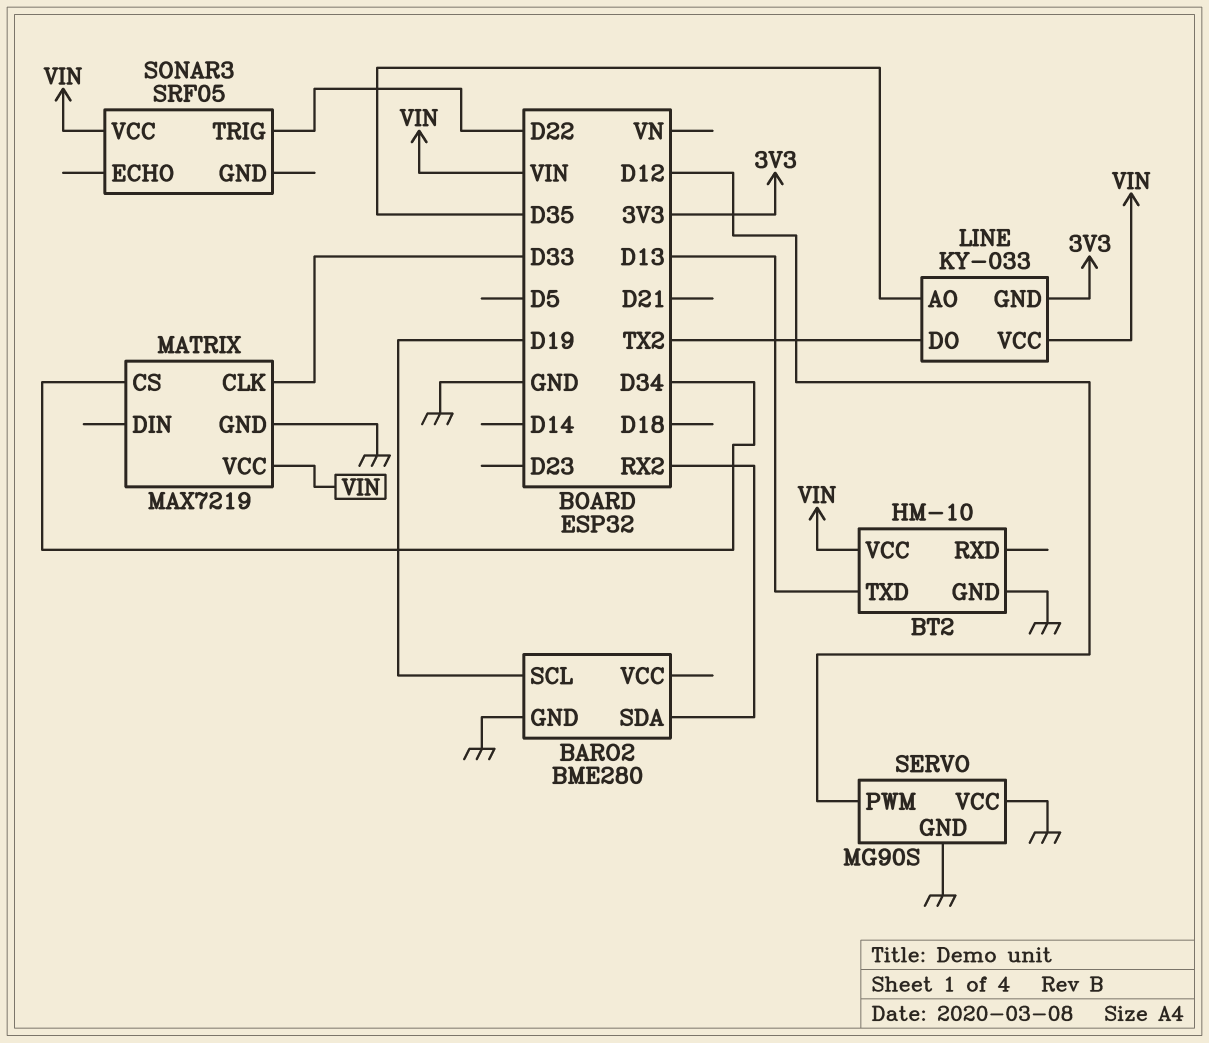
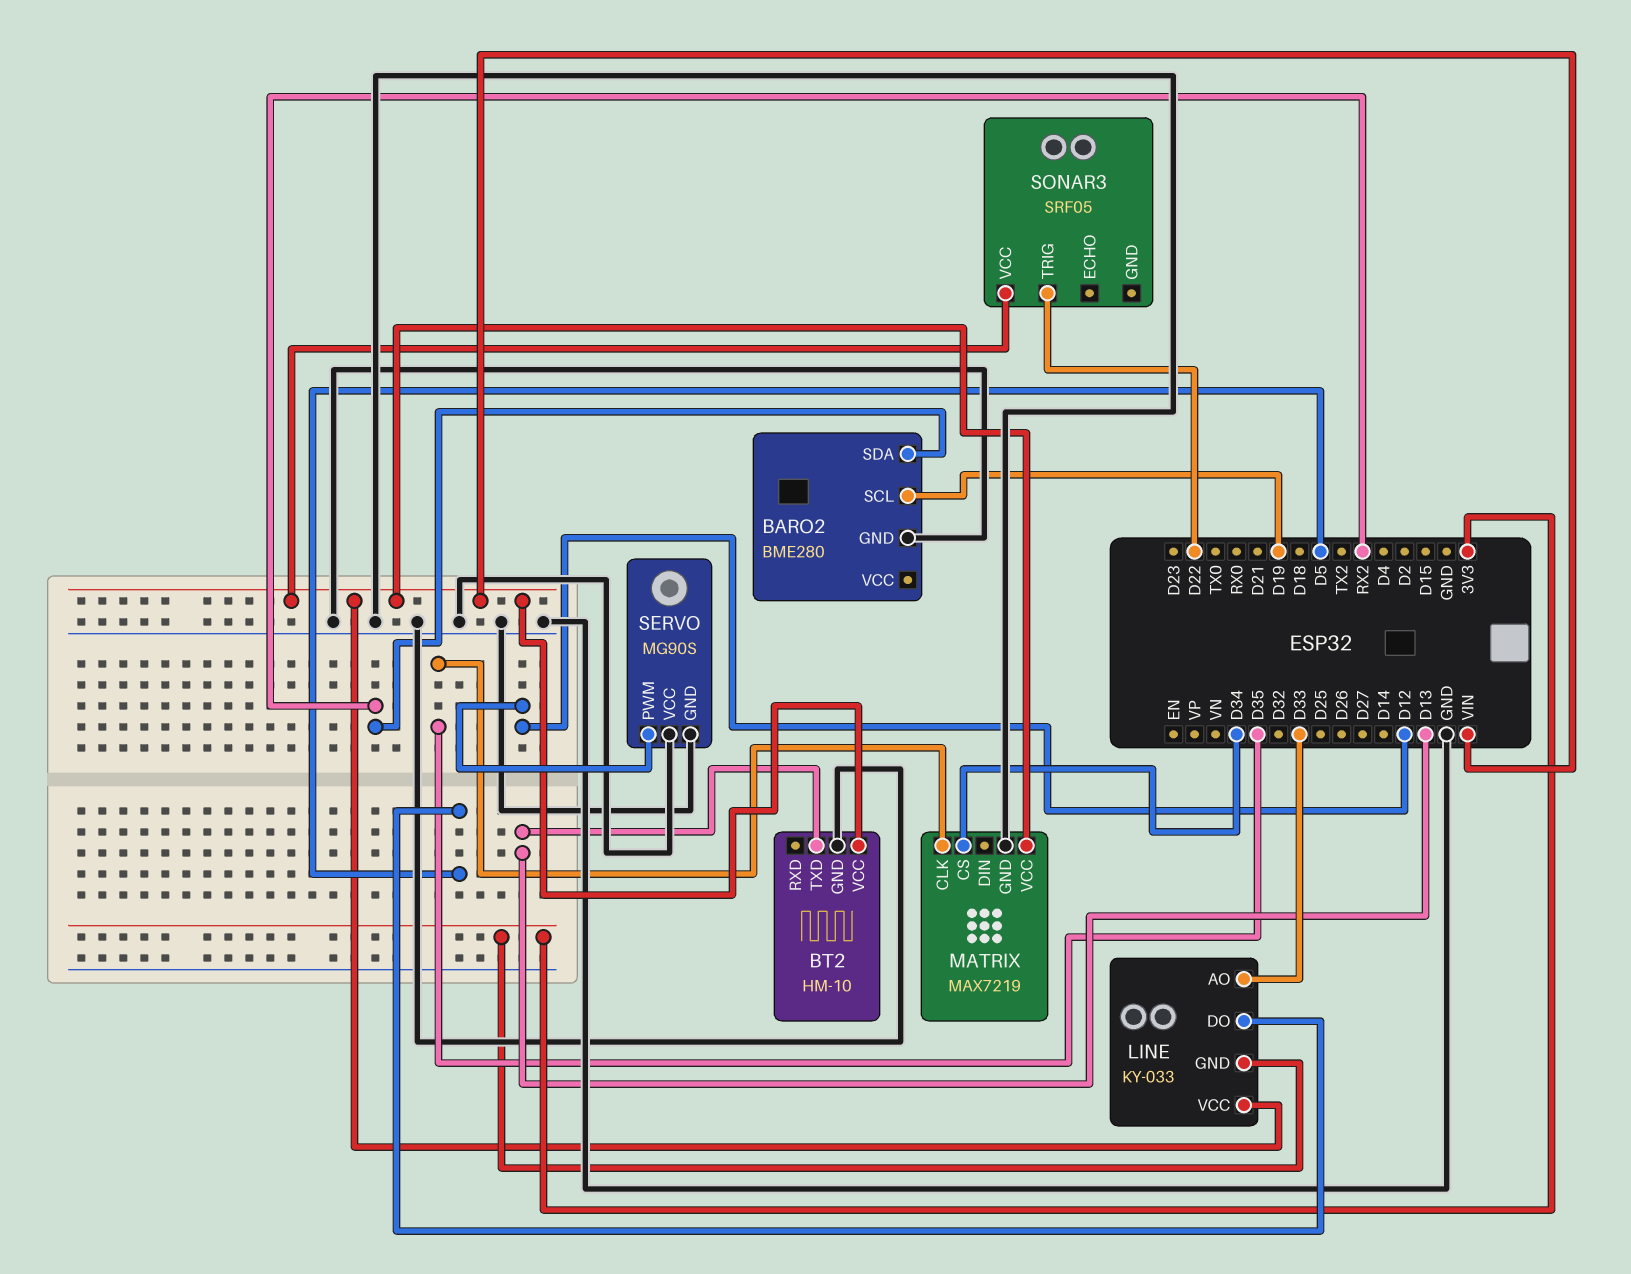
LINE pin AO: D35 -> D33
LINE pin DO: TX2 -> D5
MATRIX pin CLK: D33 -> D35

